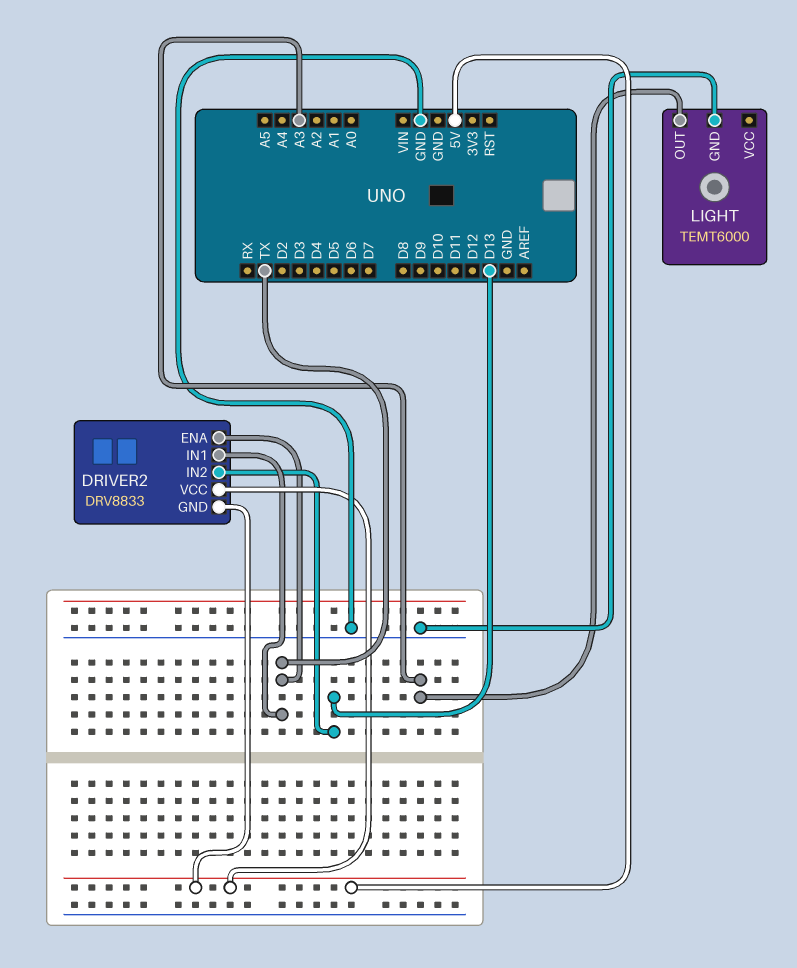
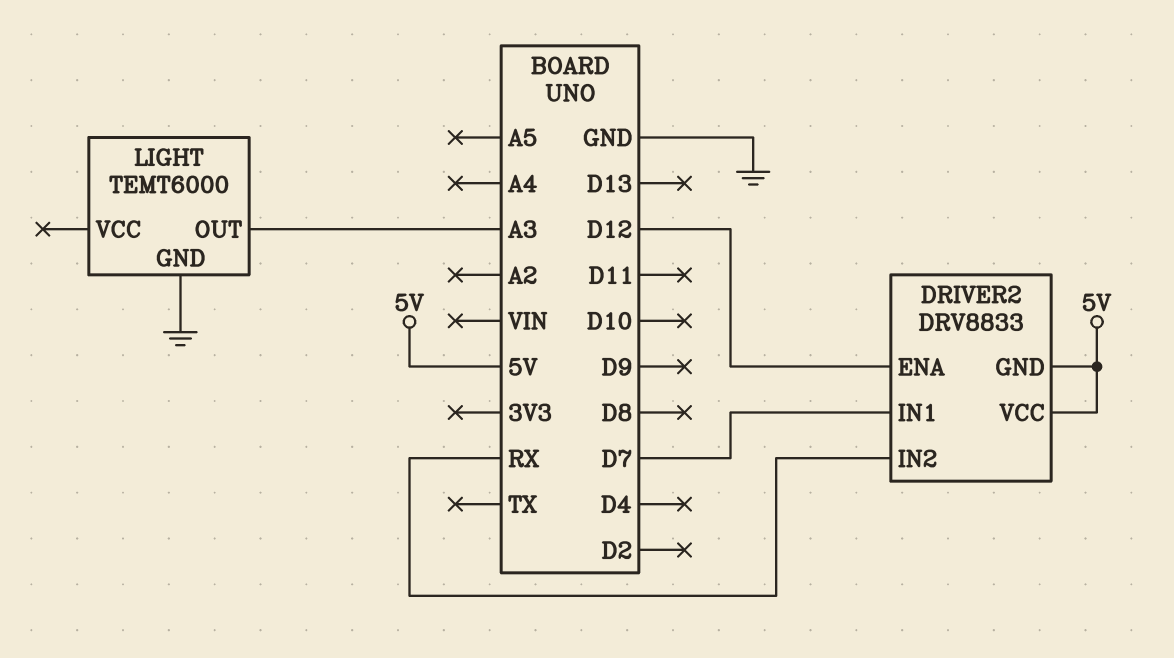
DRIVER2 pin ENA: TX -> D12
DRIVER2 pin IN1: TX -> D7
DRIVER2 pin IN2: D13 -> RX

